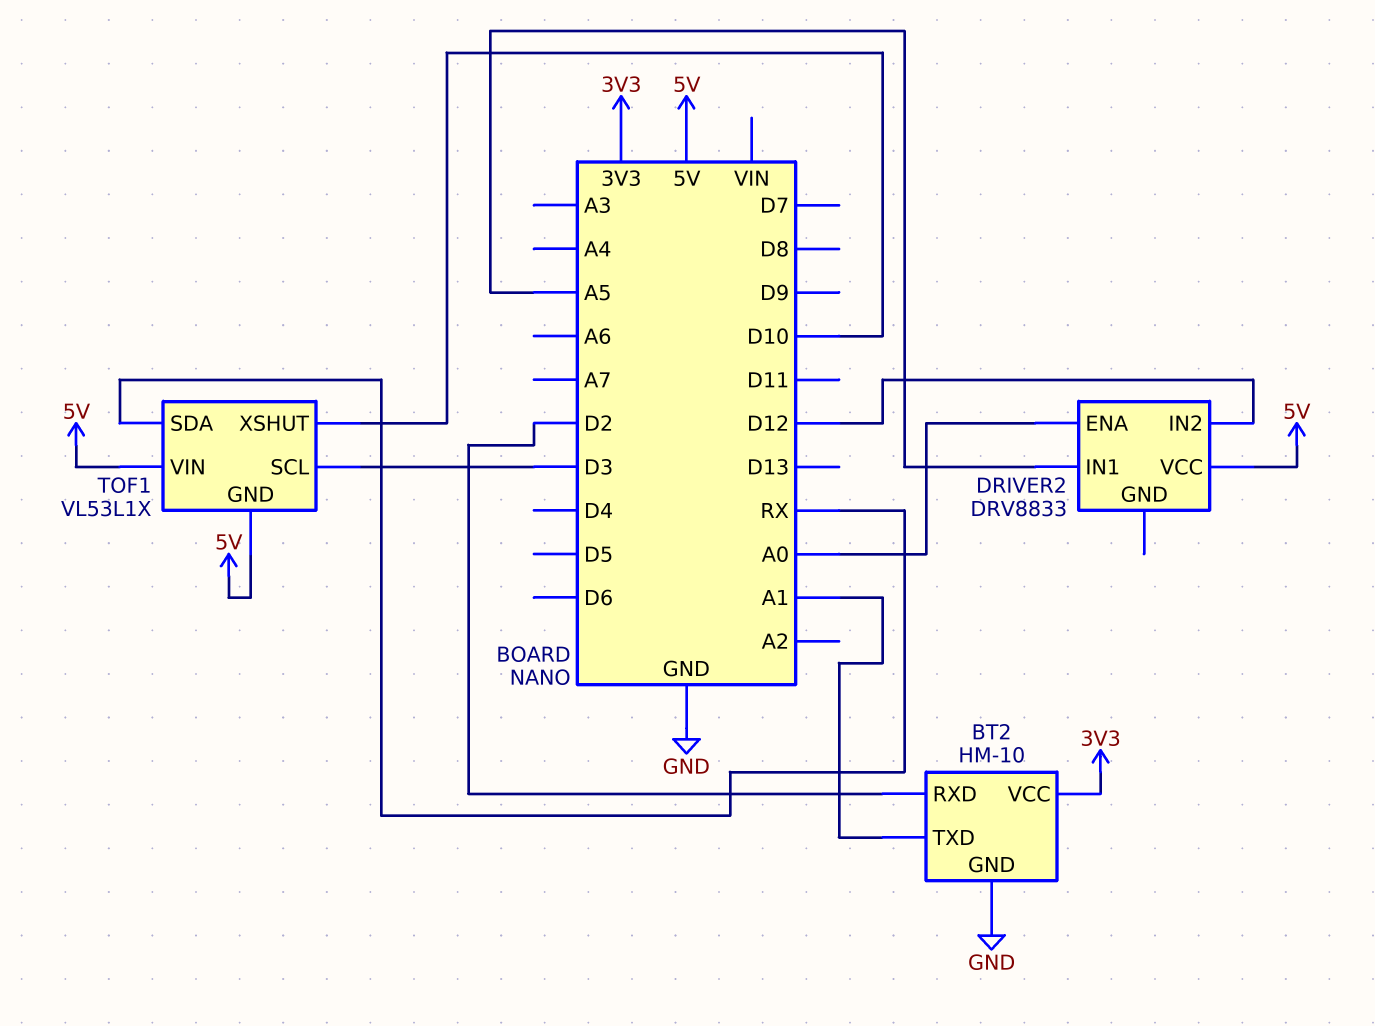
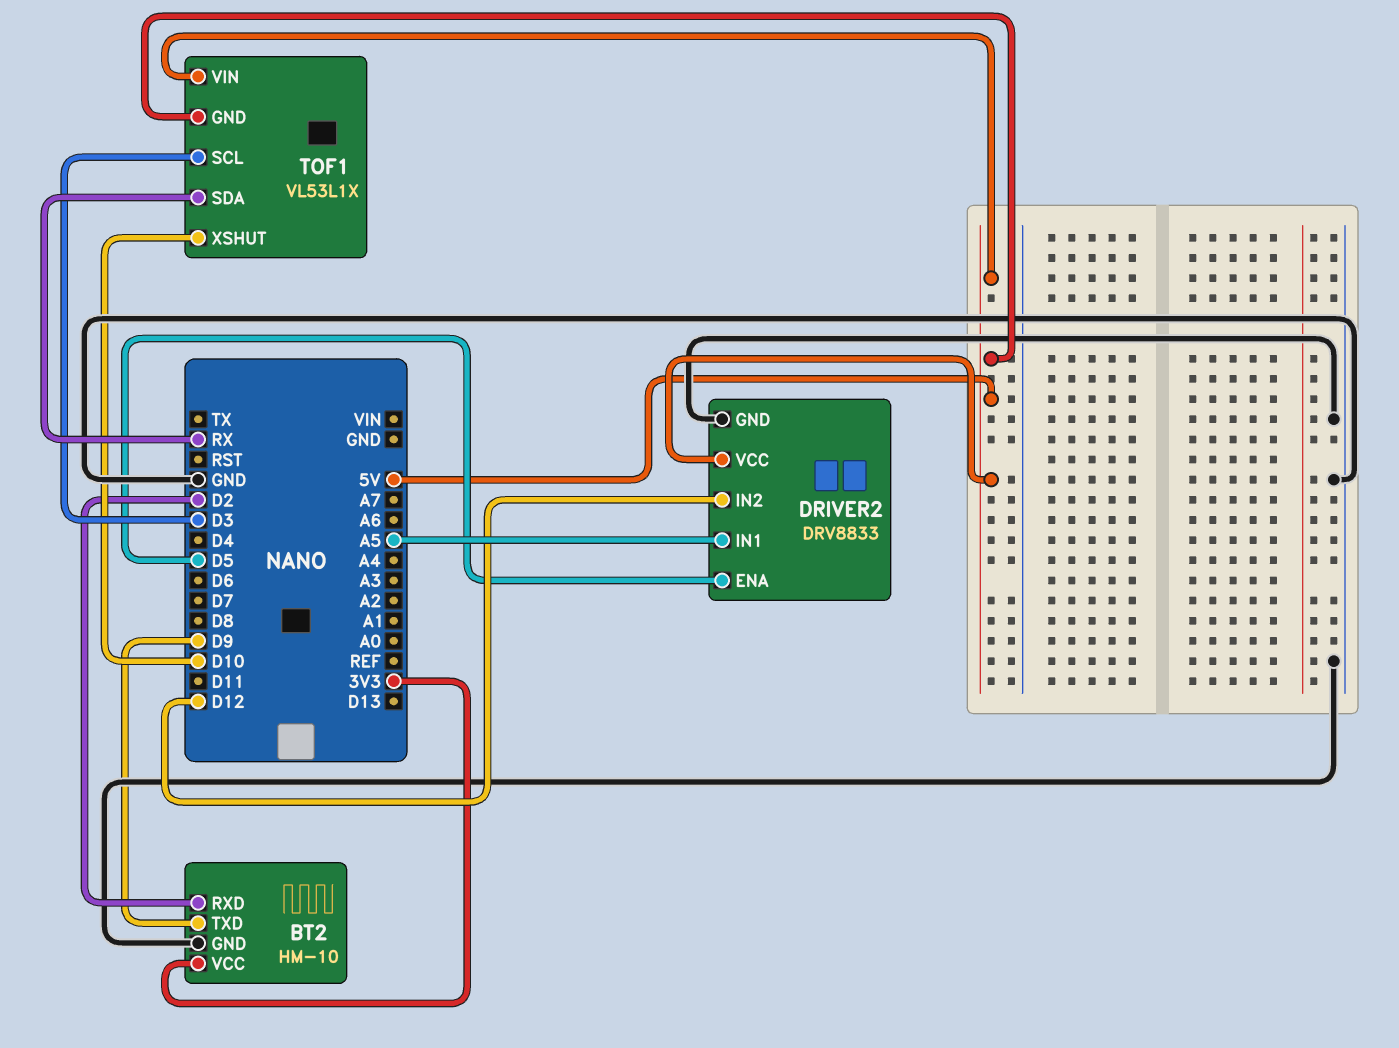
BT2 pin TXD: A1 -> D9
DRIVER2 pin ENA: A0 -> D5
DRIVER2 pin GND: none -> GND

